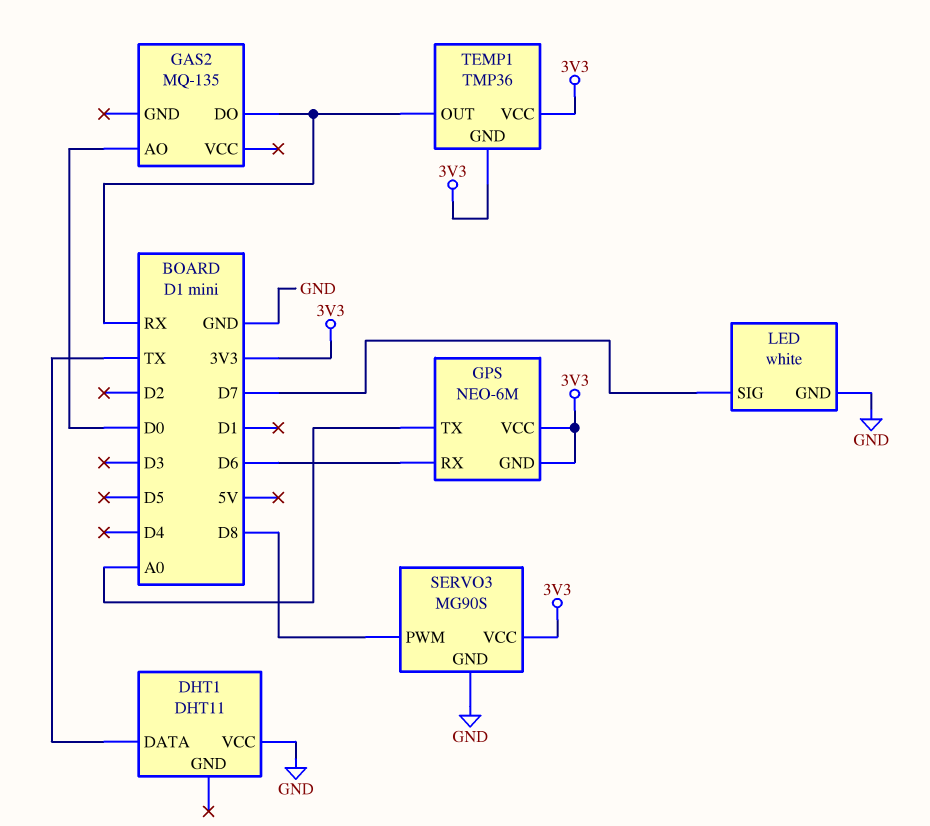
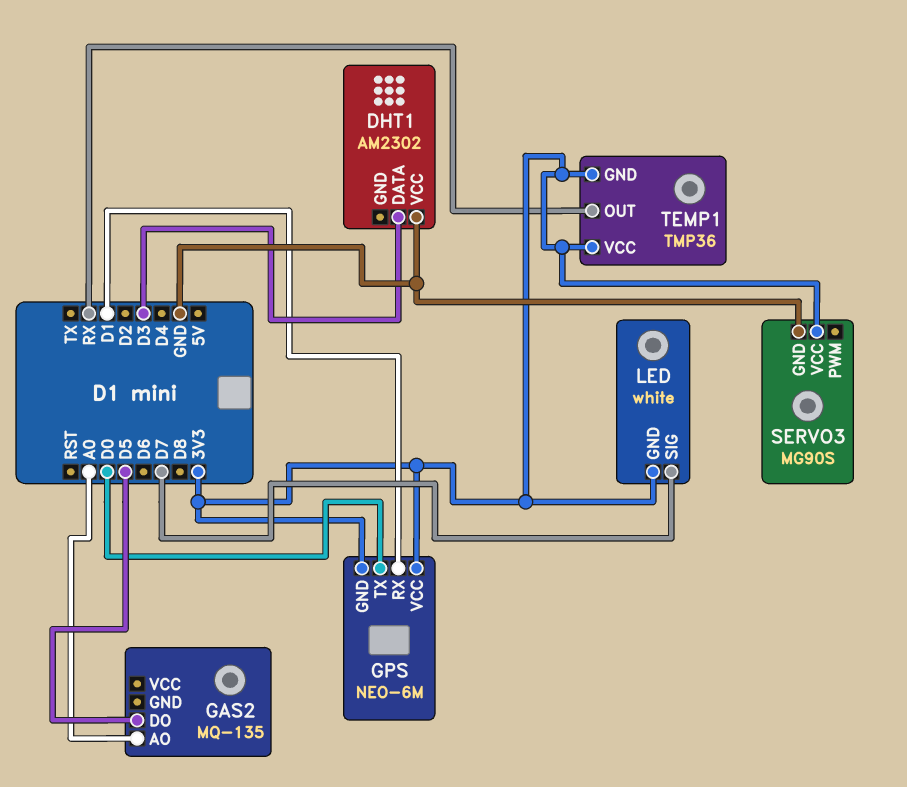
DHT1: DHT11 -> AM2302
DHT1 pin DATA: TX -> D3
GAS2 pin AO: D0 -> A0
GAS2 pin DO: RX -> D5
GPS pin RX: D6 -> D1
GPS pin TX: A0 -> D0
LED pin GND: GND -> 3V3
SERVO3 pin PWM: D8 -> none

